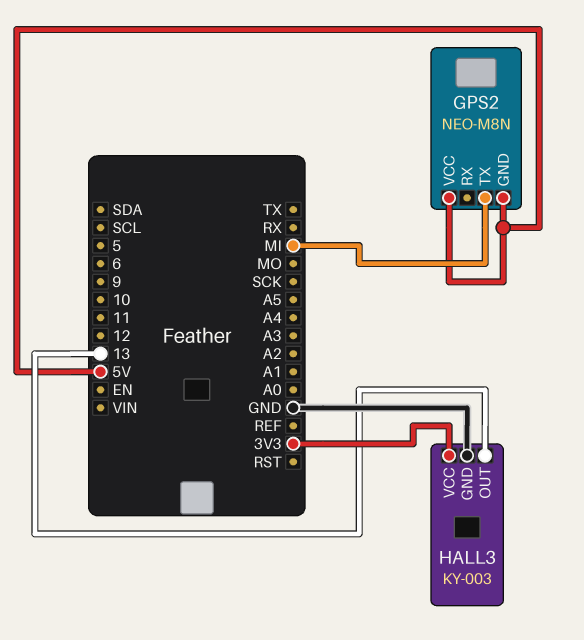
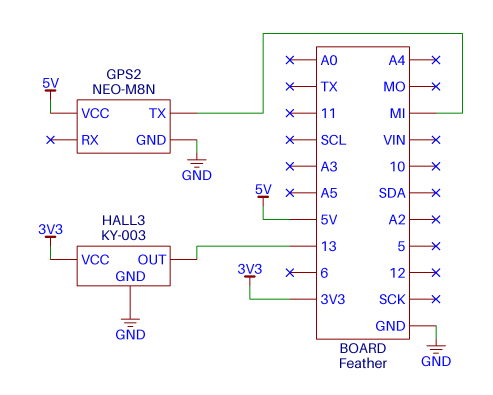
GPS2 pin GND: 5V -> GND

